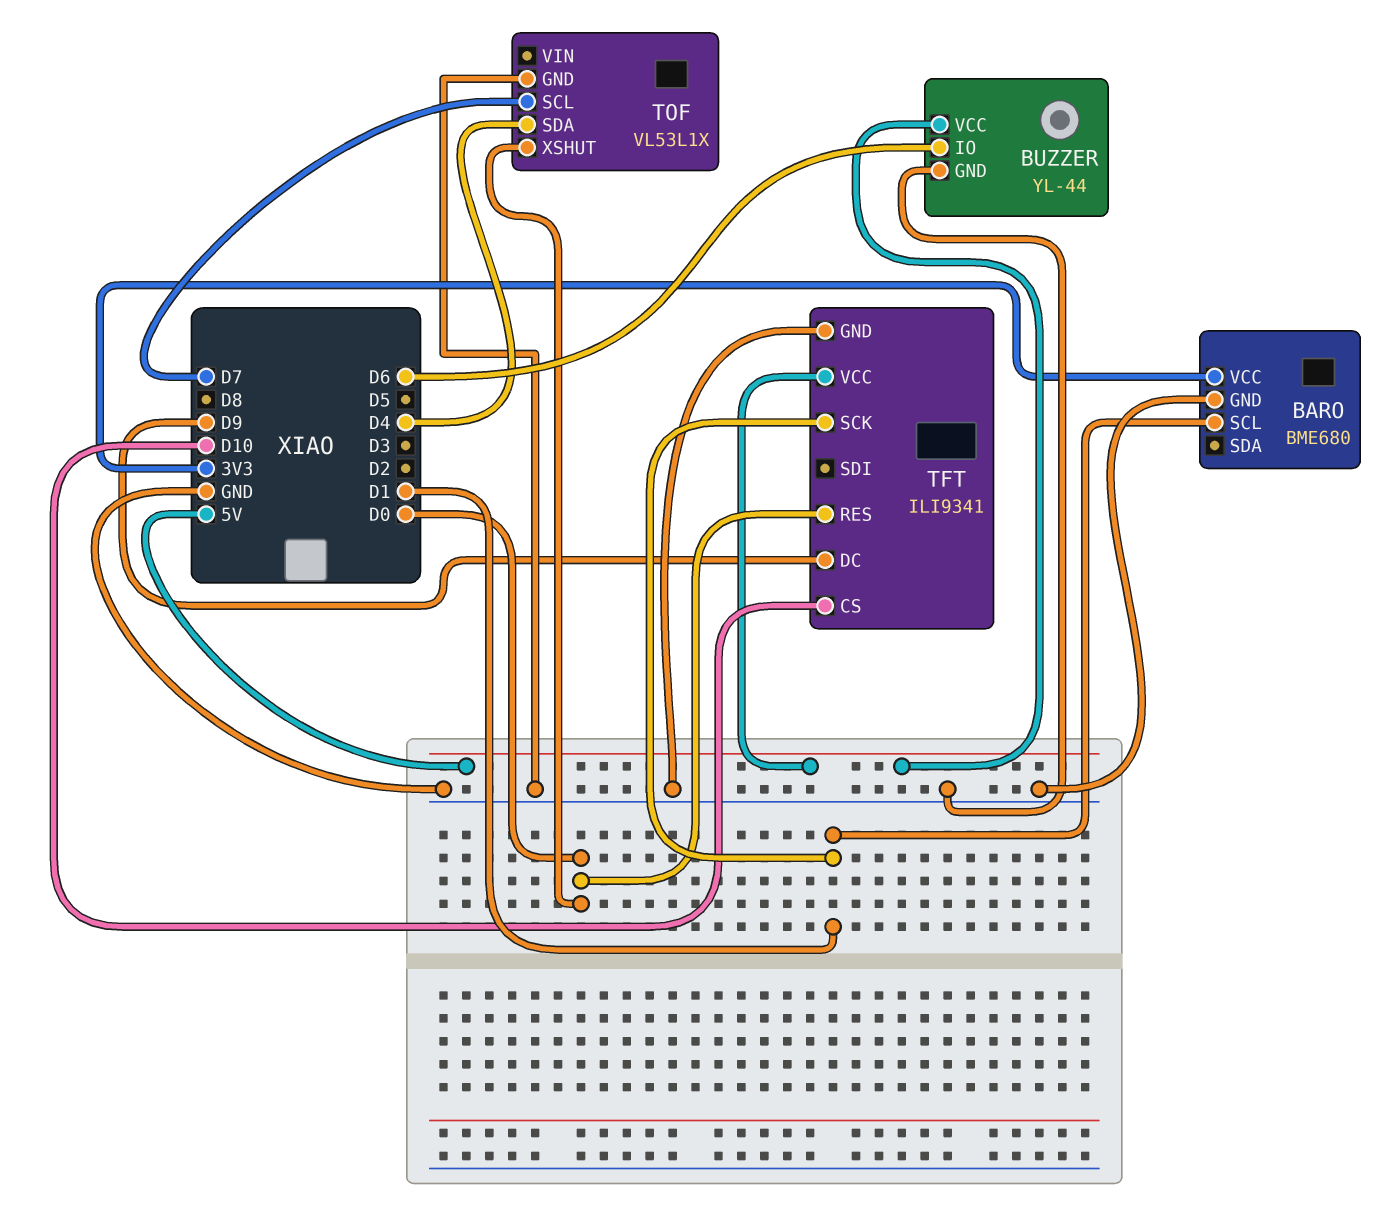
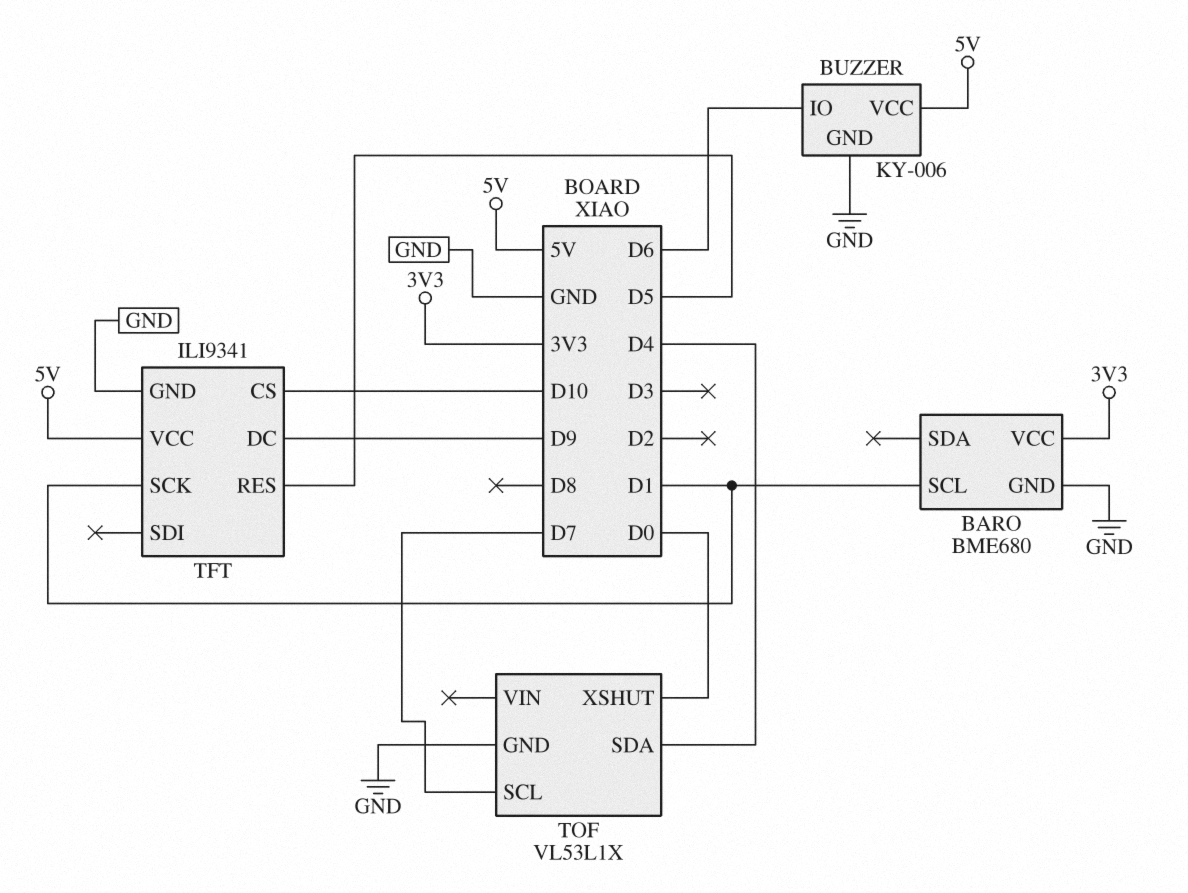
BUZZER: YL-44 -> KY-006
TFT pin RES: D0 -> D5

